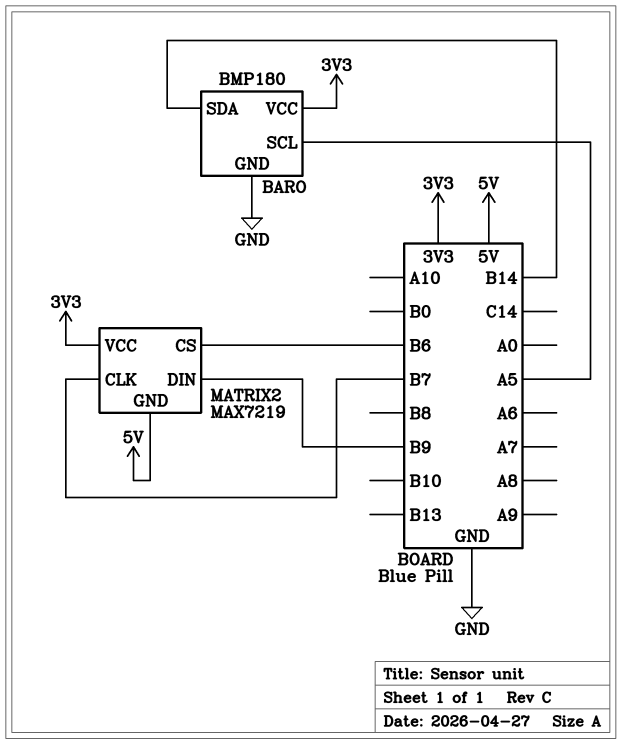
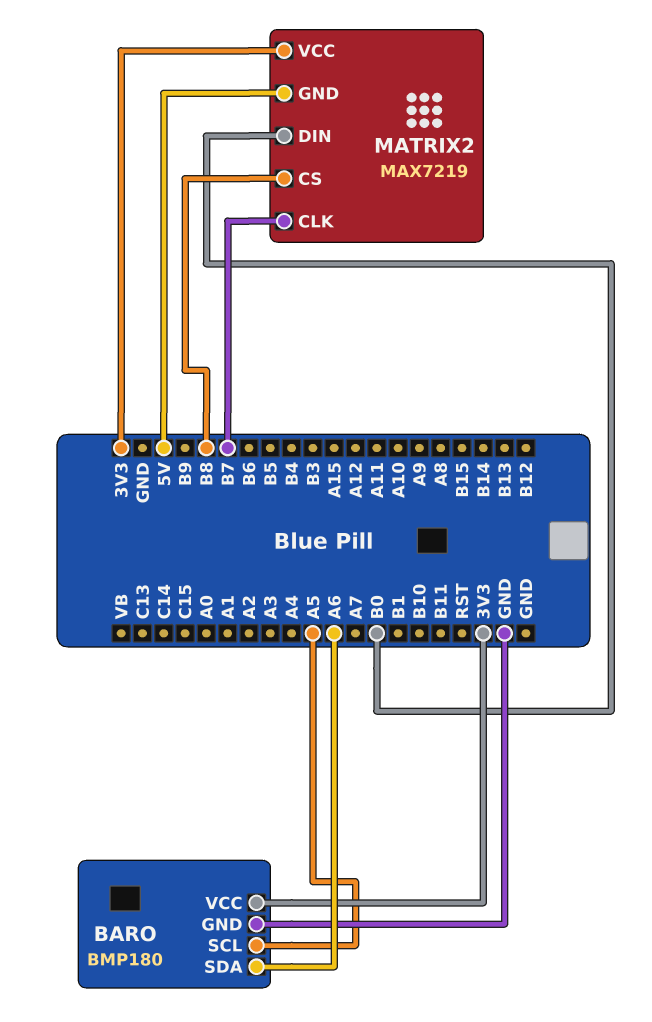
BARO pin SDA: B14 -> A6
MATRIX2 pin CS: B6 -> B8
MATRIX2 pin DIN: B9 -> B0

